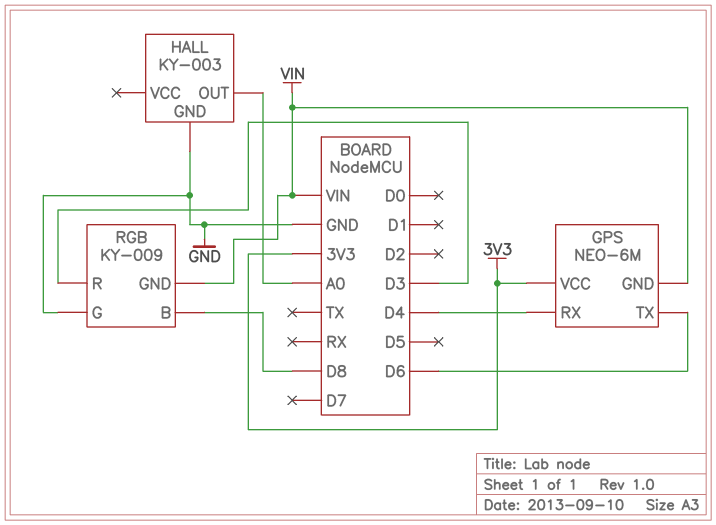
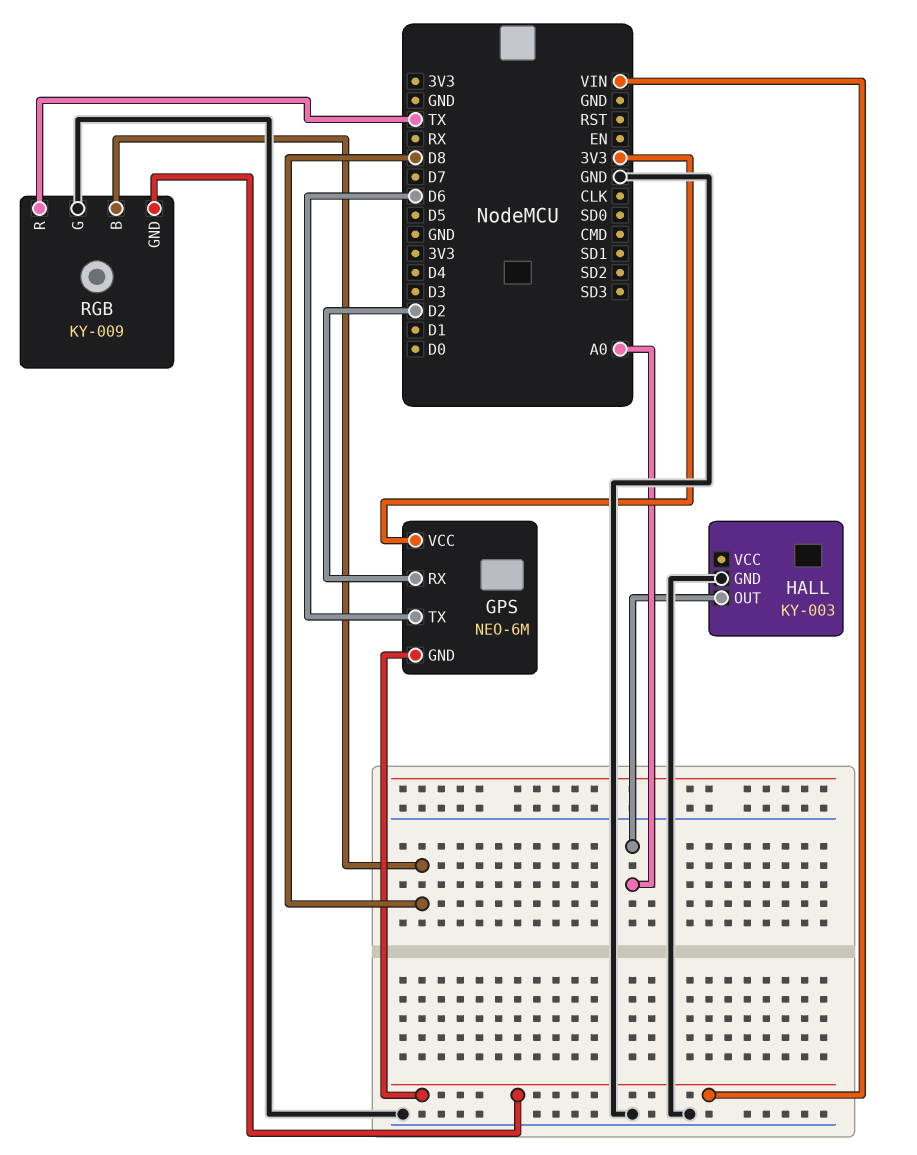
GPS pin RX: D4 -> D2
RGB pin R: D3 -> TX

